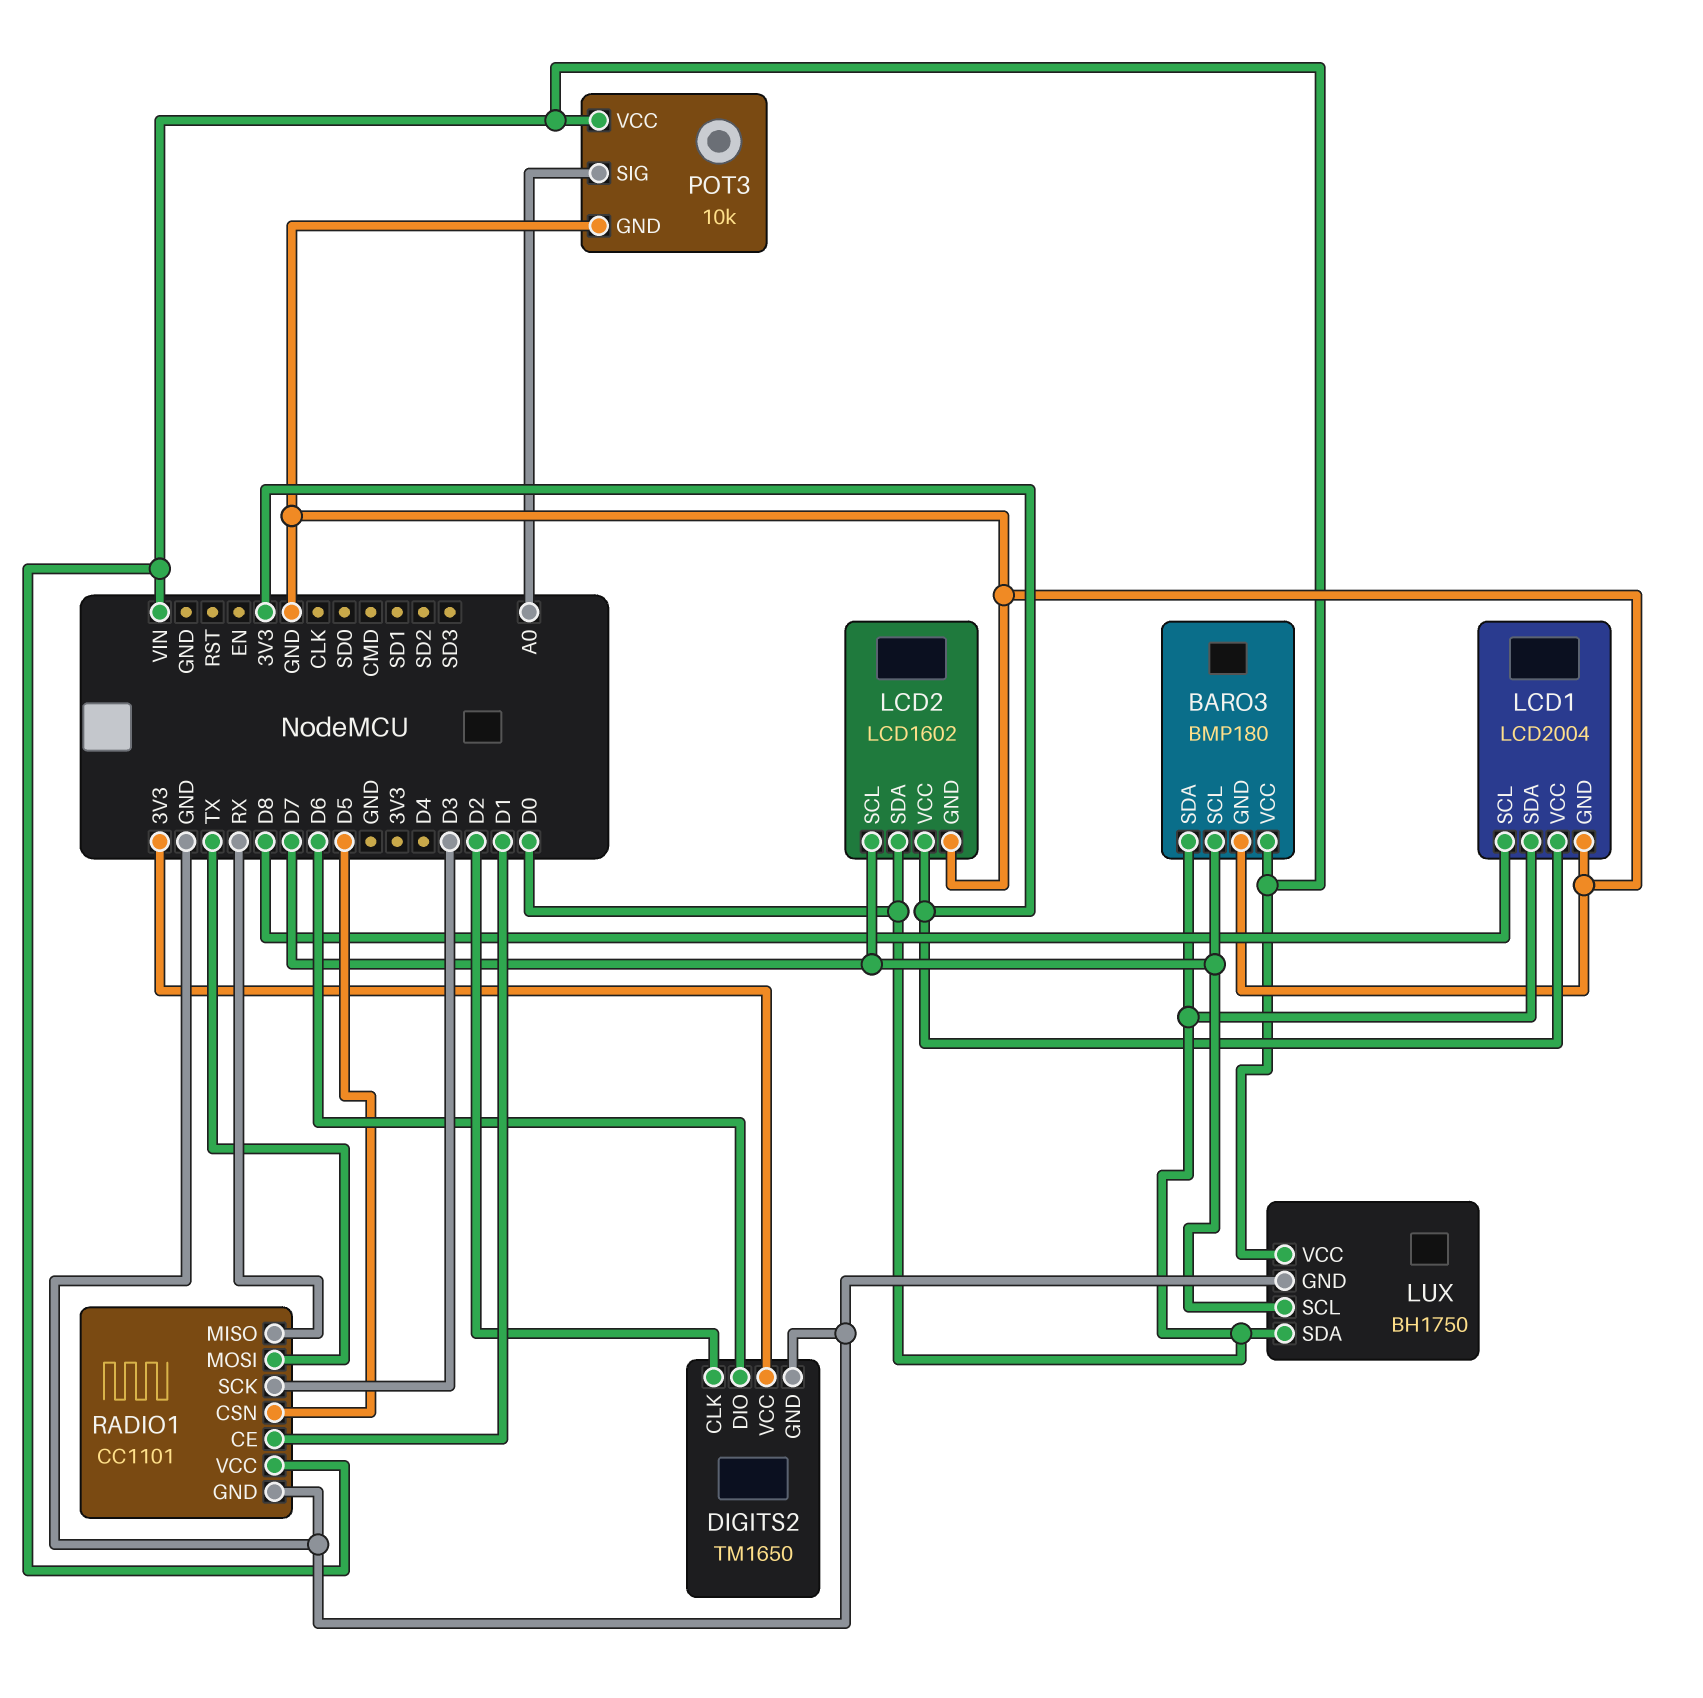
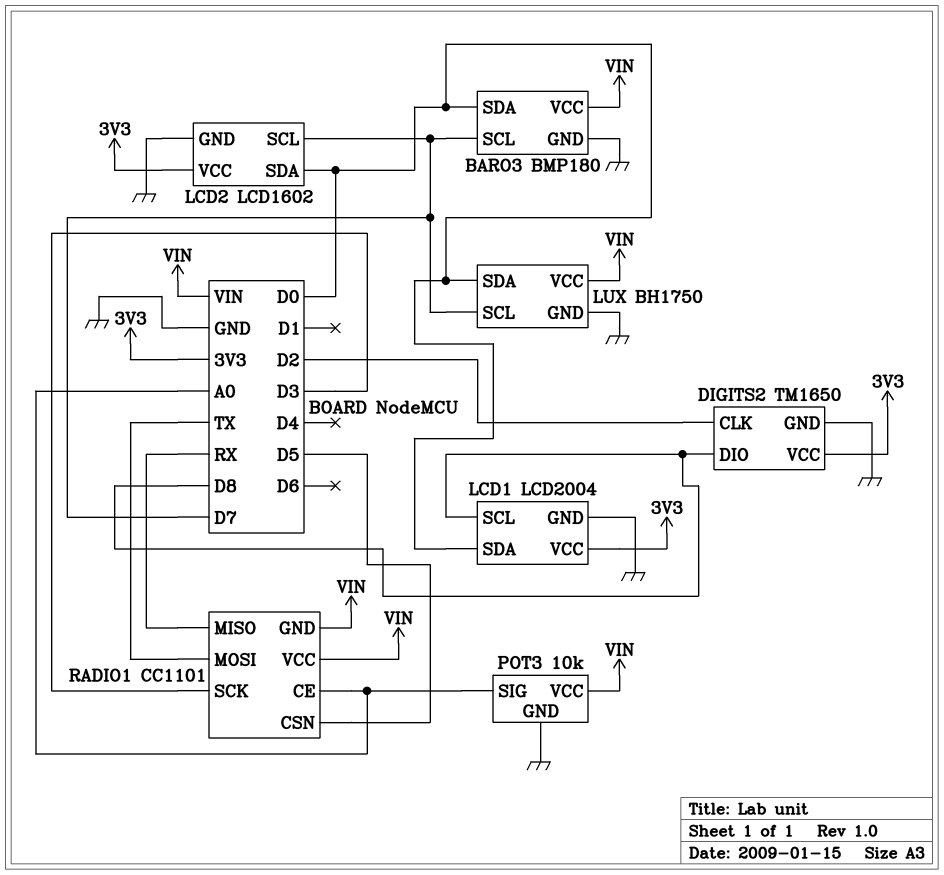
DIGITS2 pin DIO: D6 -> D8
RADIO1 pin CE: D1 -> A0
RADIO1 pin GND: GND -> VIN

